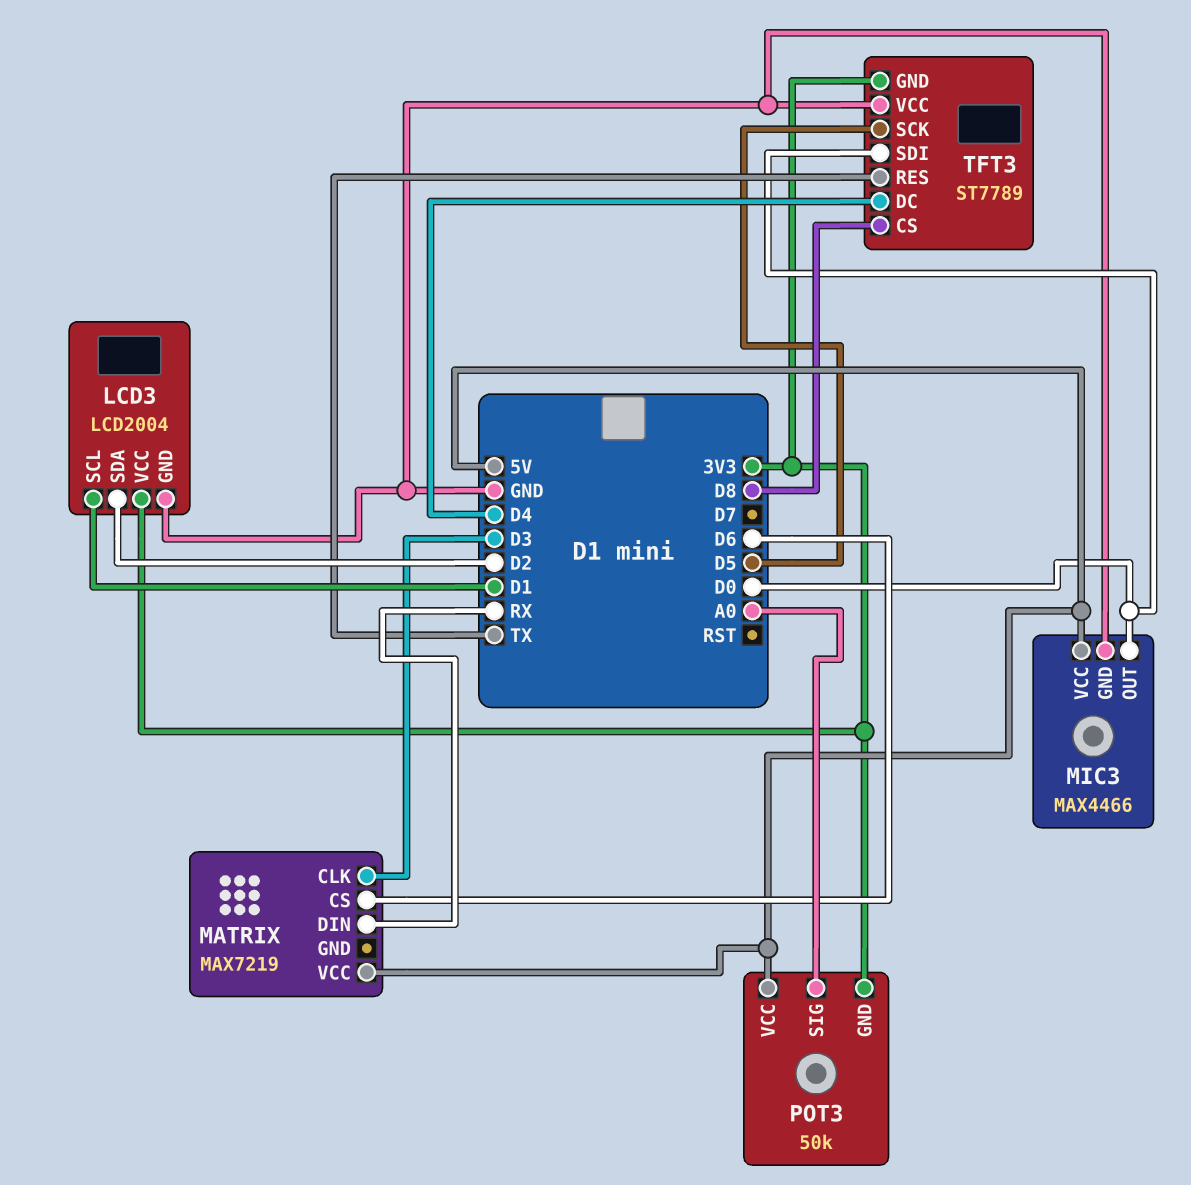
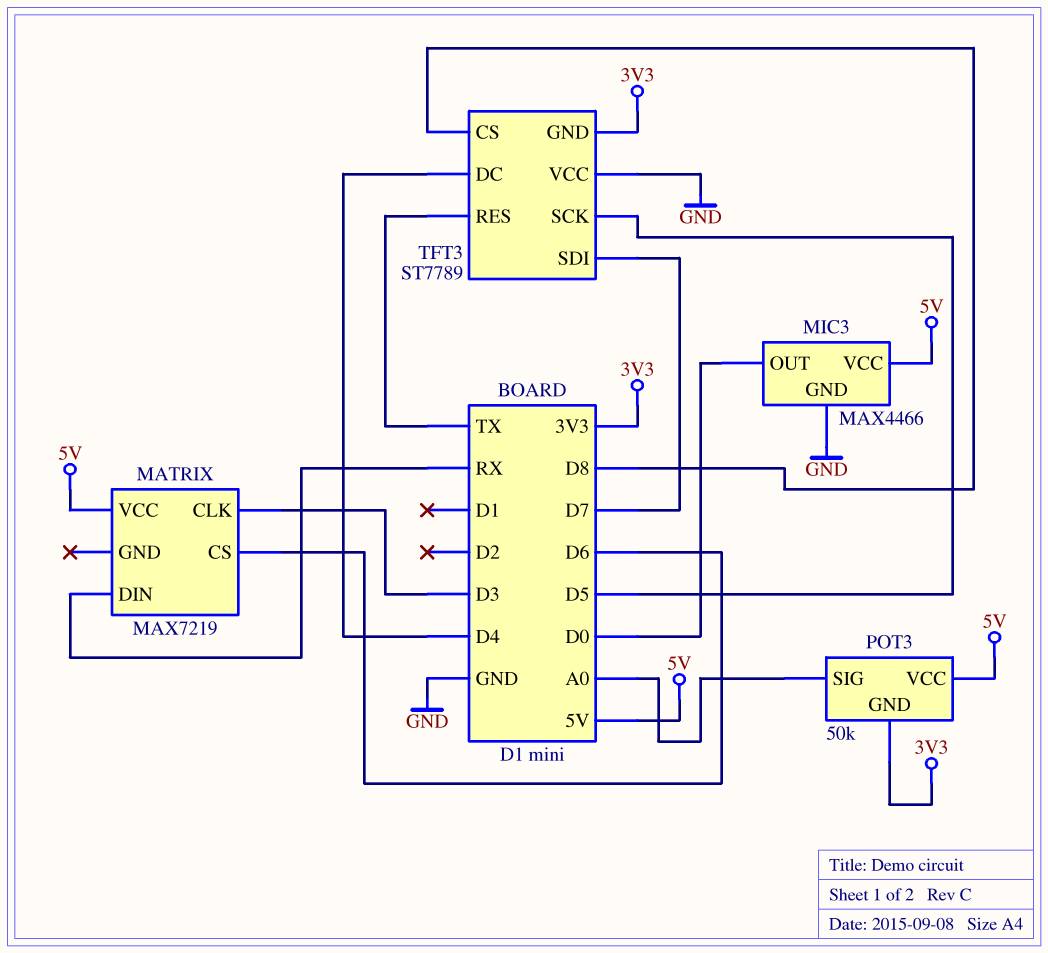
LCD3: LCD2004 -> none
LCD3 pin GND: GND -> none
LCD3 pin SCL: D1 -> none
LCD3 pin SDA: D2 -> none
LCD3 pin VCC: 3V3 -> none
TFT3 pin SDI: D0 -> D7

